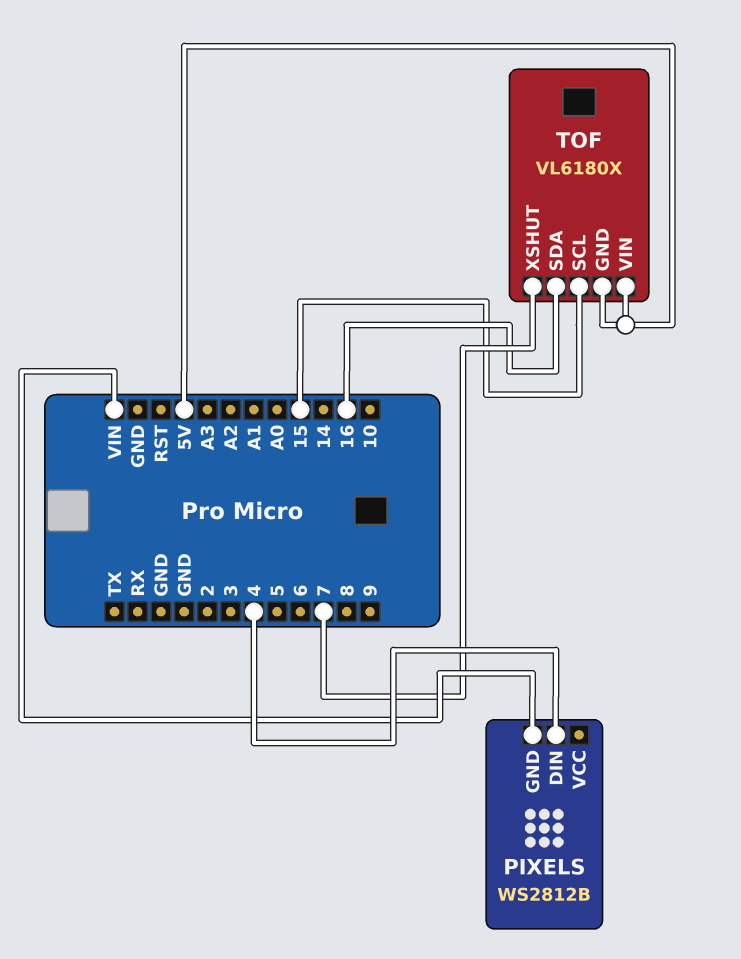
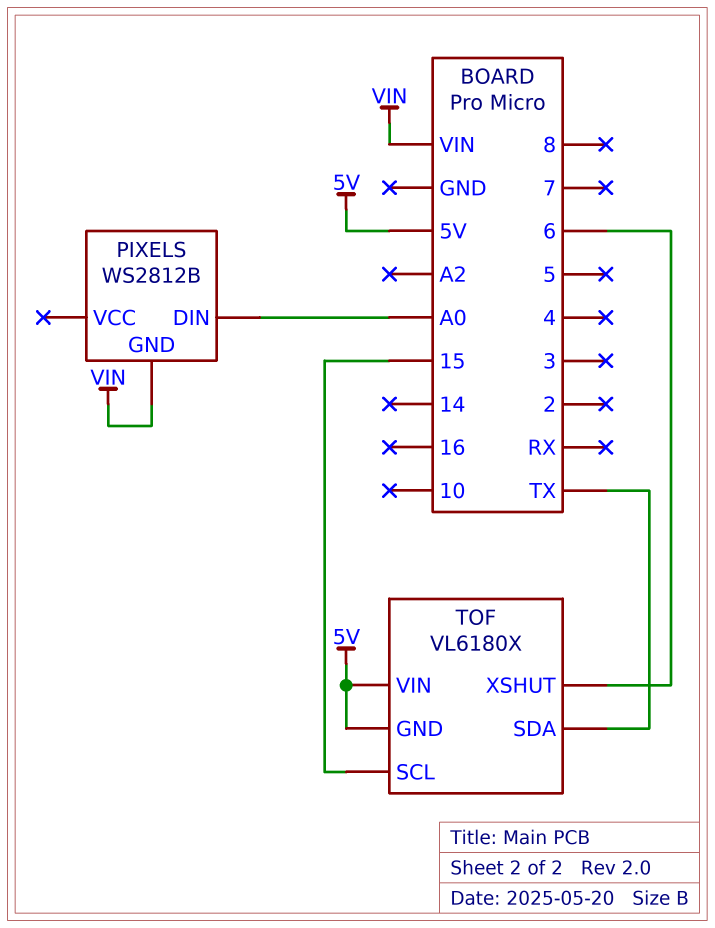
PIXELS pin DIN: 4 -> A0
TOF pin SDA: 16 -> TX
TOF pin XSHUT: 7 -> 6

